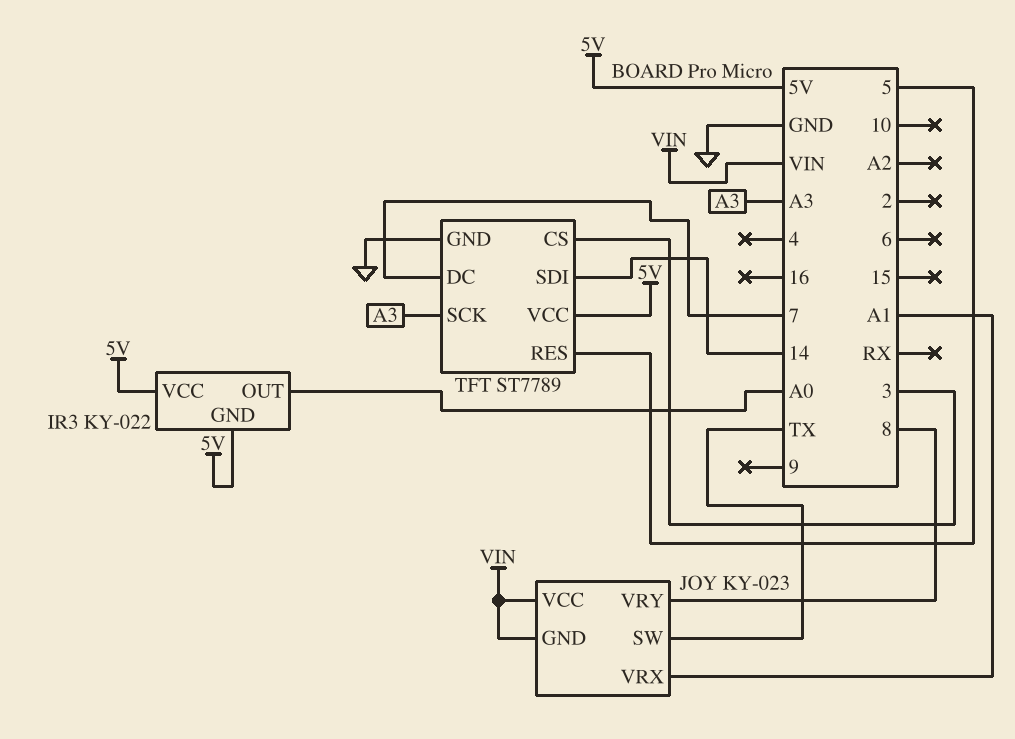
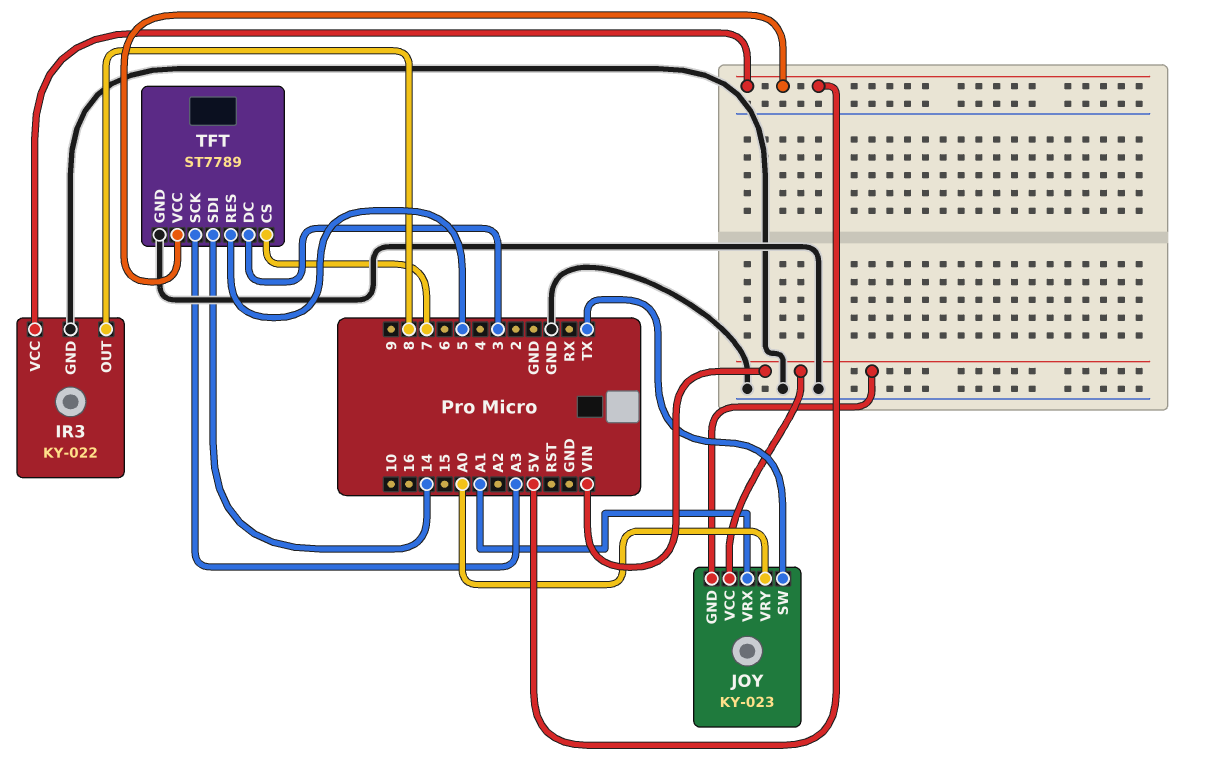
IR3 pin GND: 5V -> GND
IR3 pin OUT: A0 -> 8
JOY pin VRY: 8 -> A0
TFT pin CS: 3 -> 7
TFT pin DC: 7 -> 3

